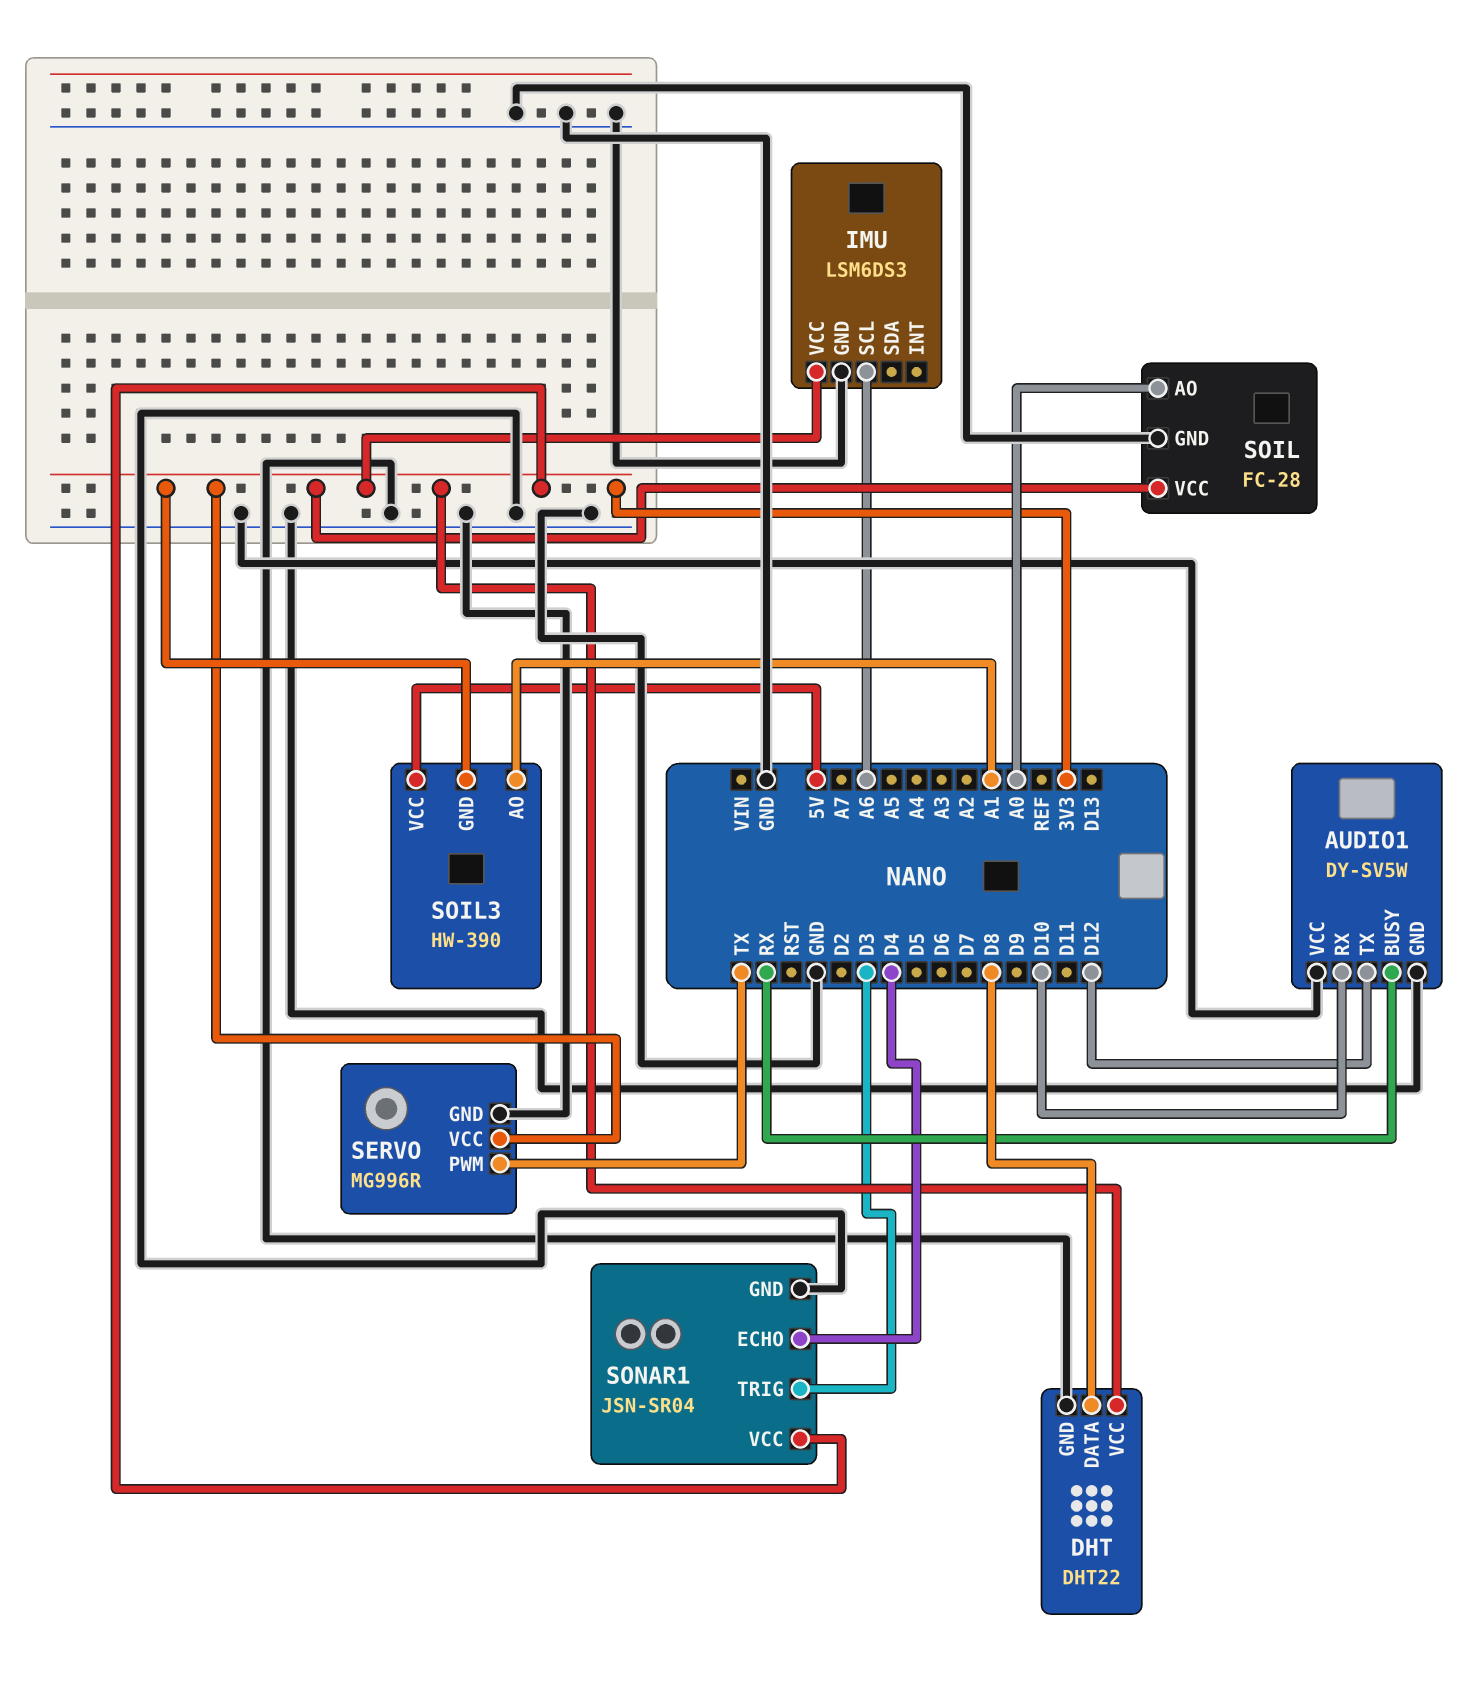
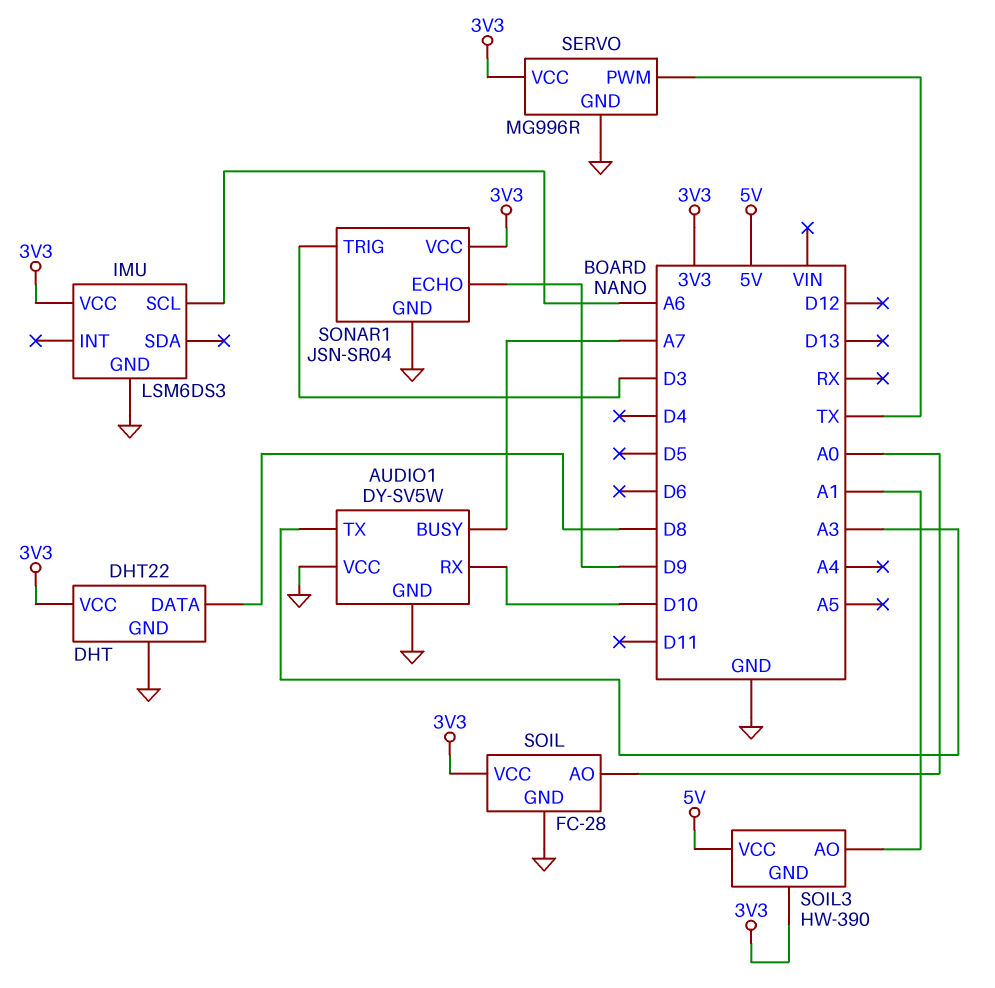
AUDIO1 pin BUSY: RX -> A7
AUDIO1 pin TX: D12 -> A3
SONAR1 pin ECHO: D4 -> D9

